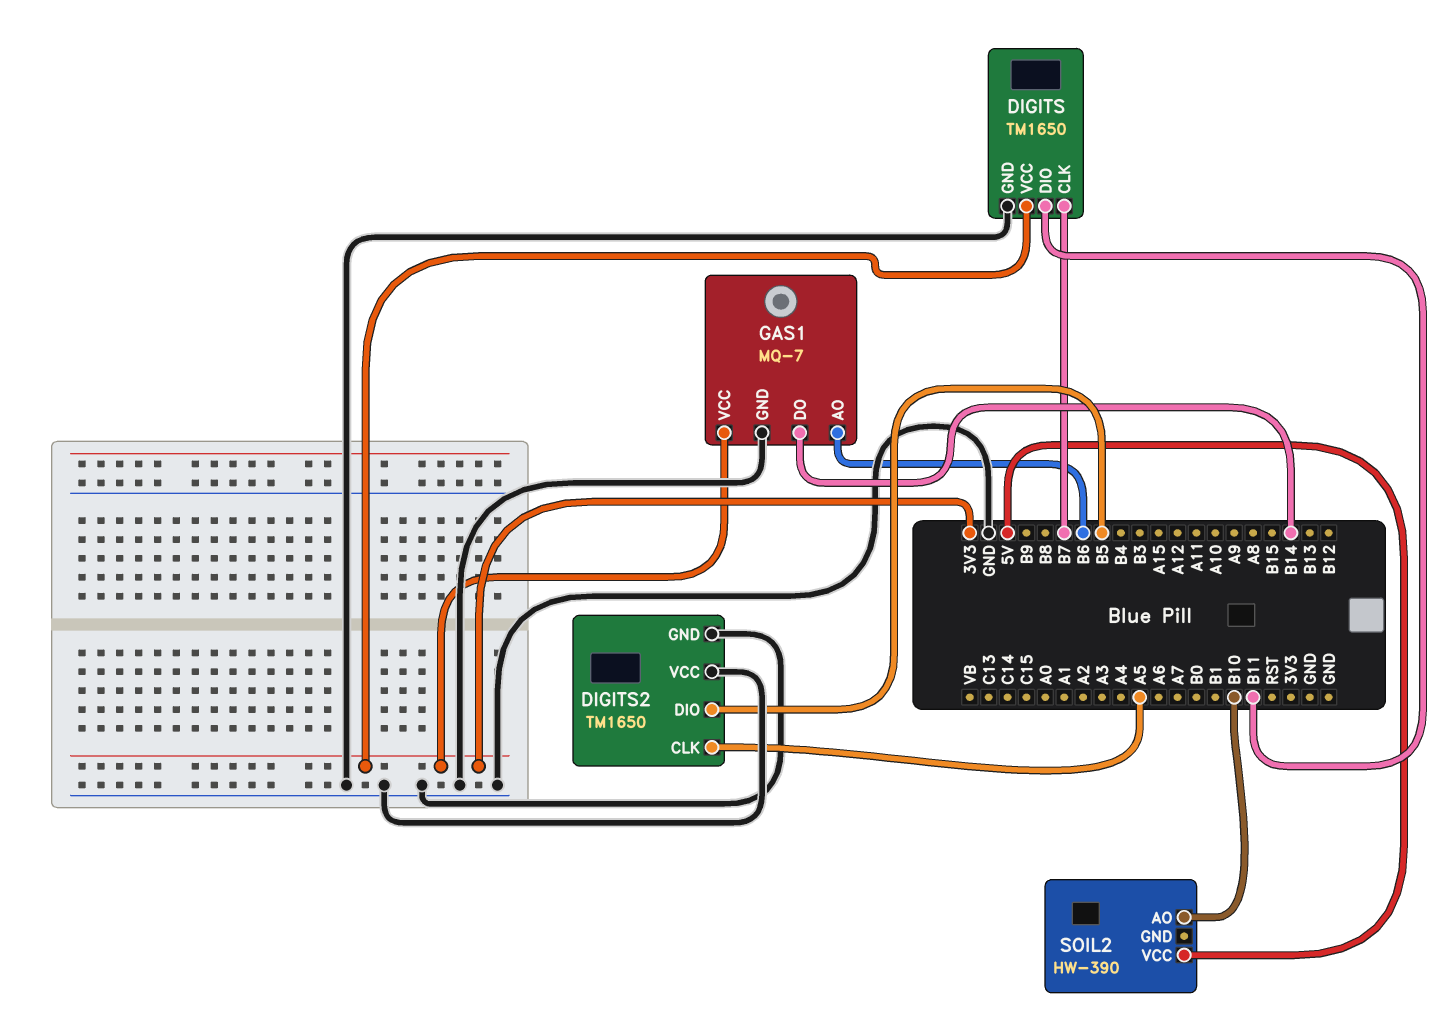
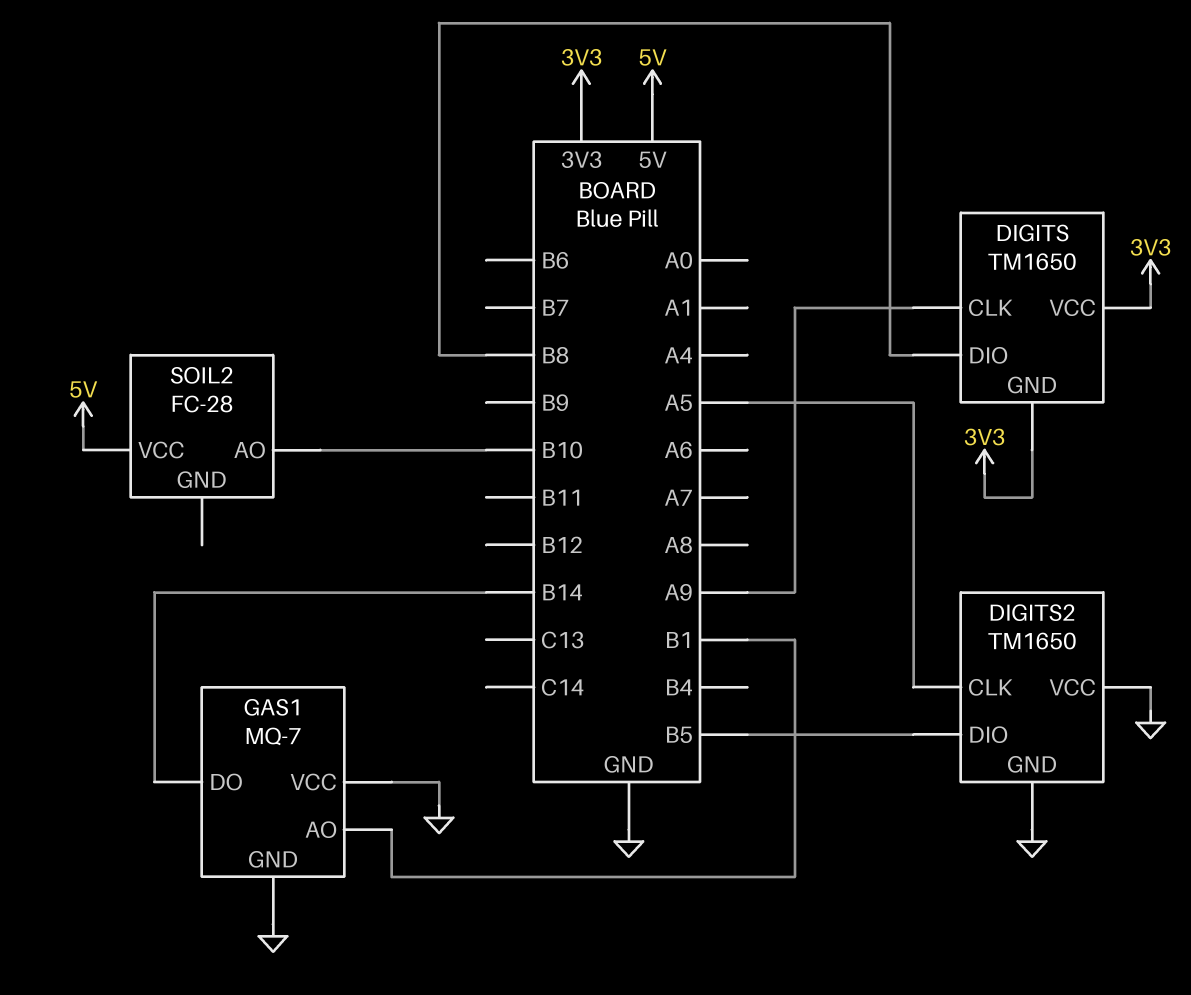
DIGITS pin CLK: B7 -> A9
DIGITS pin DIO: B11 -> B8
DIGITS pin GND: GND -> 3V3
GAS1 pin AO: B6 -> B1
GAS1 pin VCC: 3V3 -> GND
SOIL2: HW-390 -> FC-28

